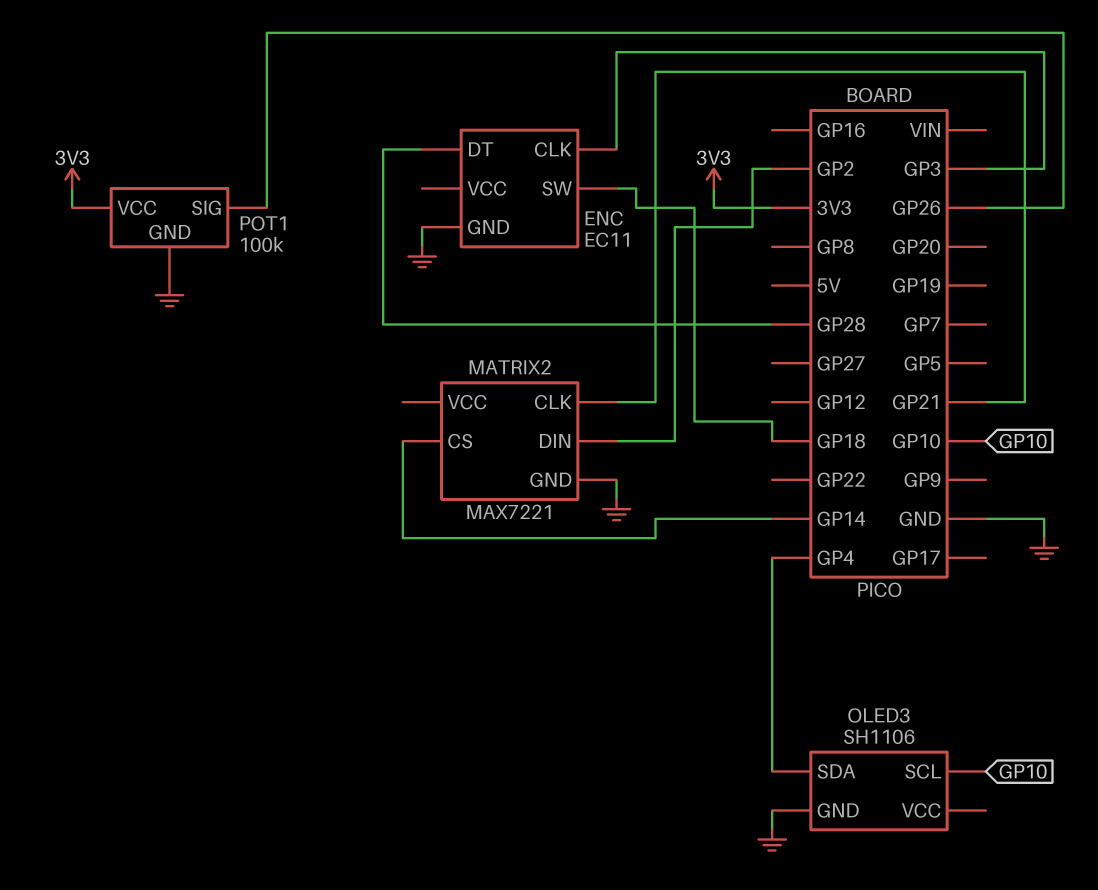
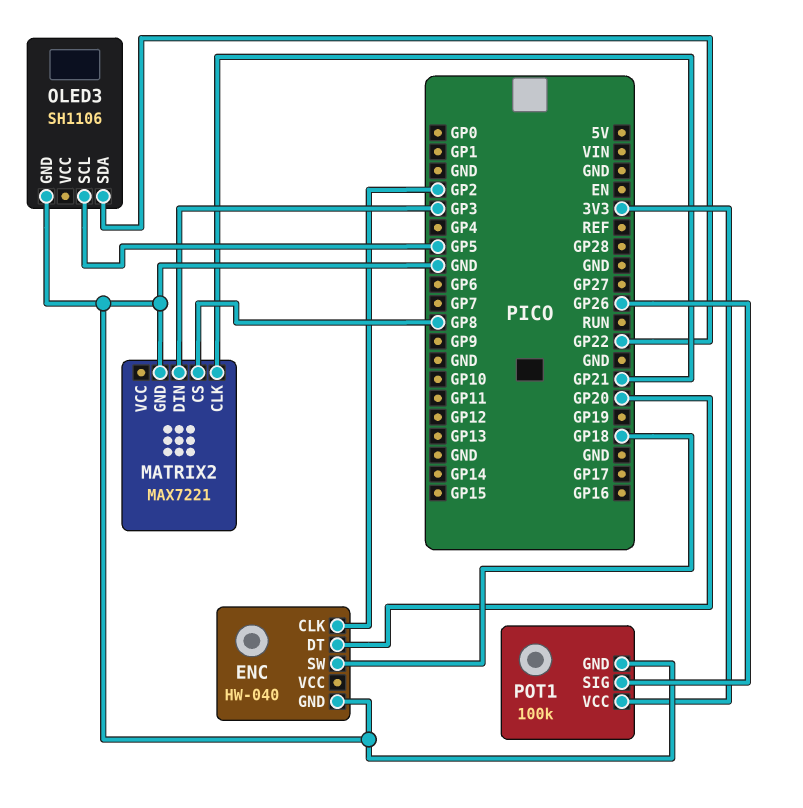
ENC: EC11 -> HW-040
ENC pin CLK: GP3 -> GP2
ENC pin DT: GP28 -> GP20
MATRIX2 pin CS: GP14 -> GP8
MATRIX2 pin DIN: GP2 -> GP3
OLED3 pin SCL: GP10 -> GP5
OLED3 pin SDA: GP4 -> GP22

